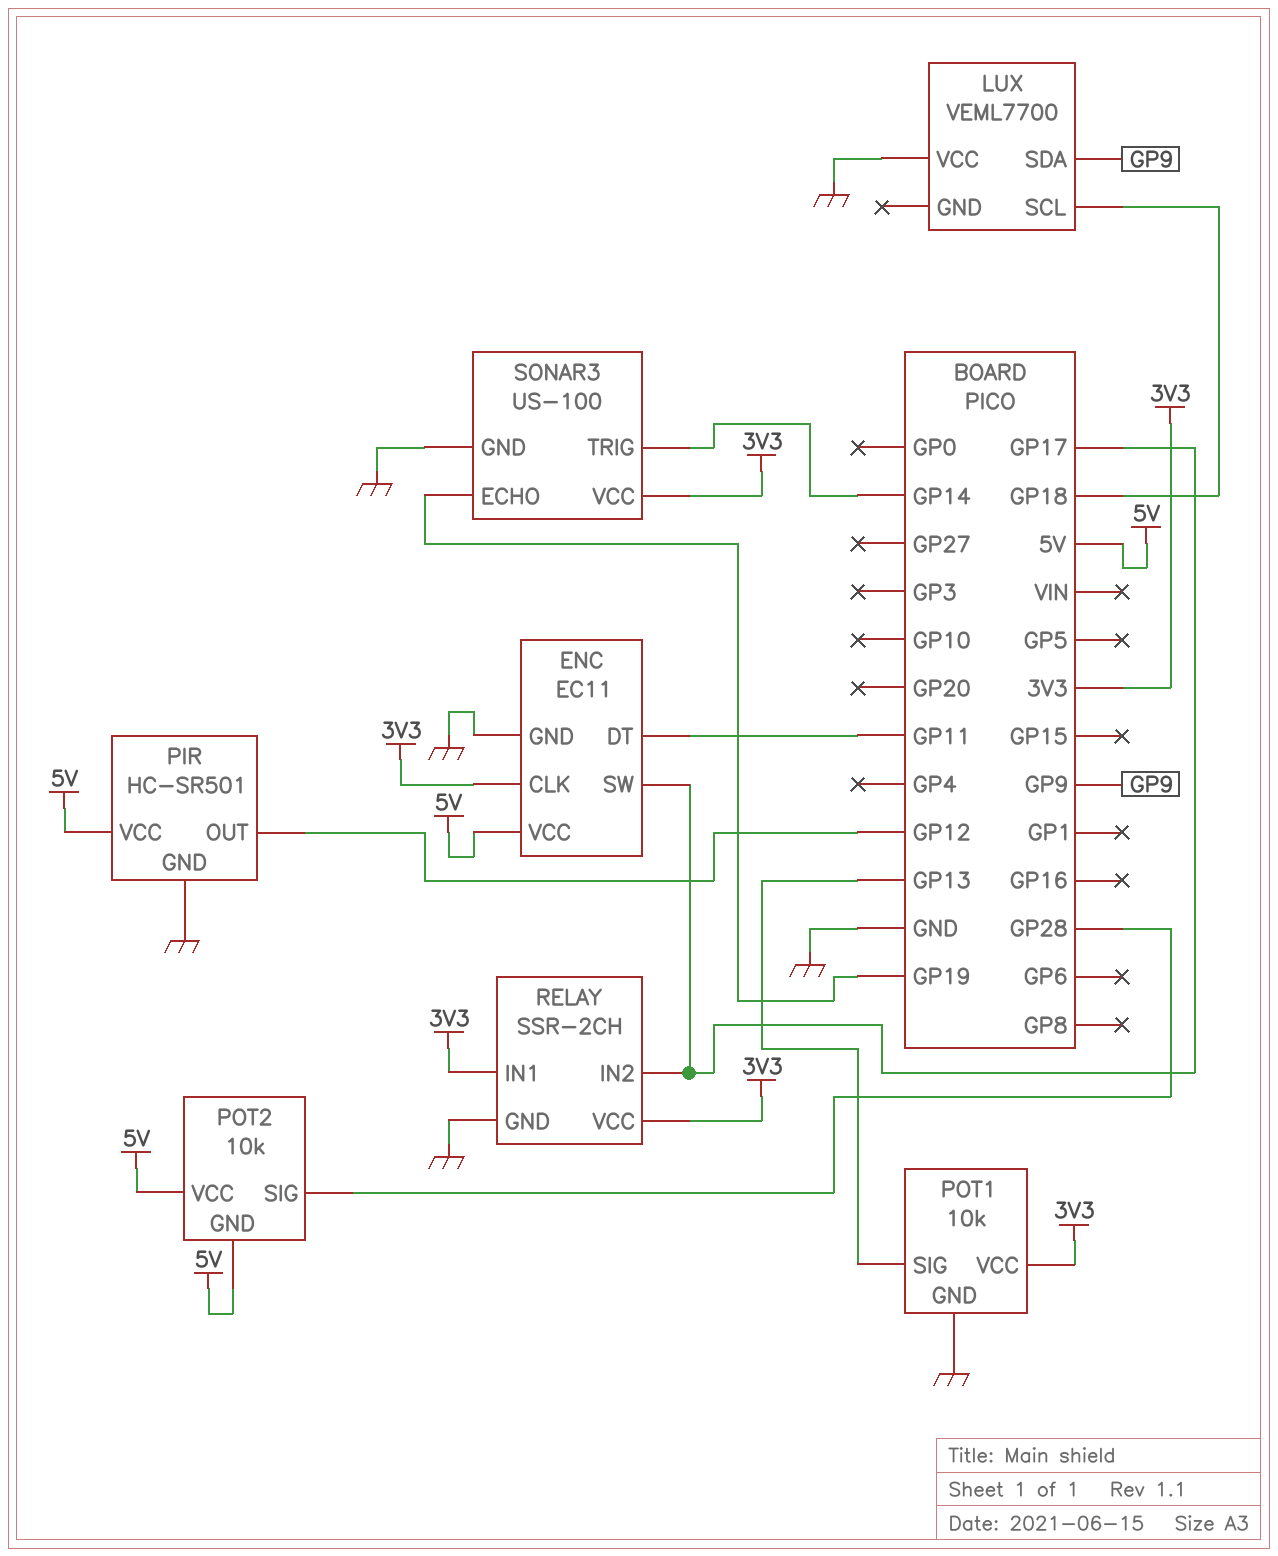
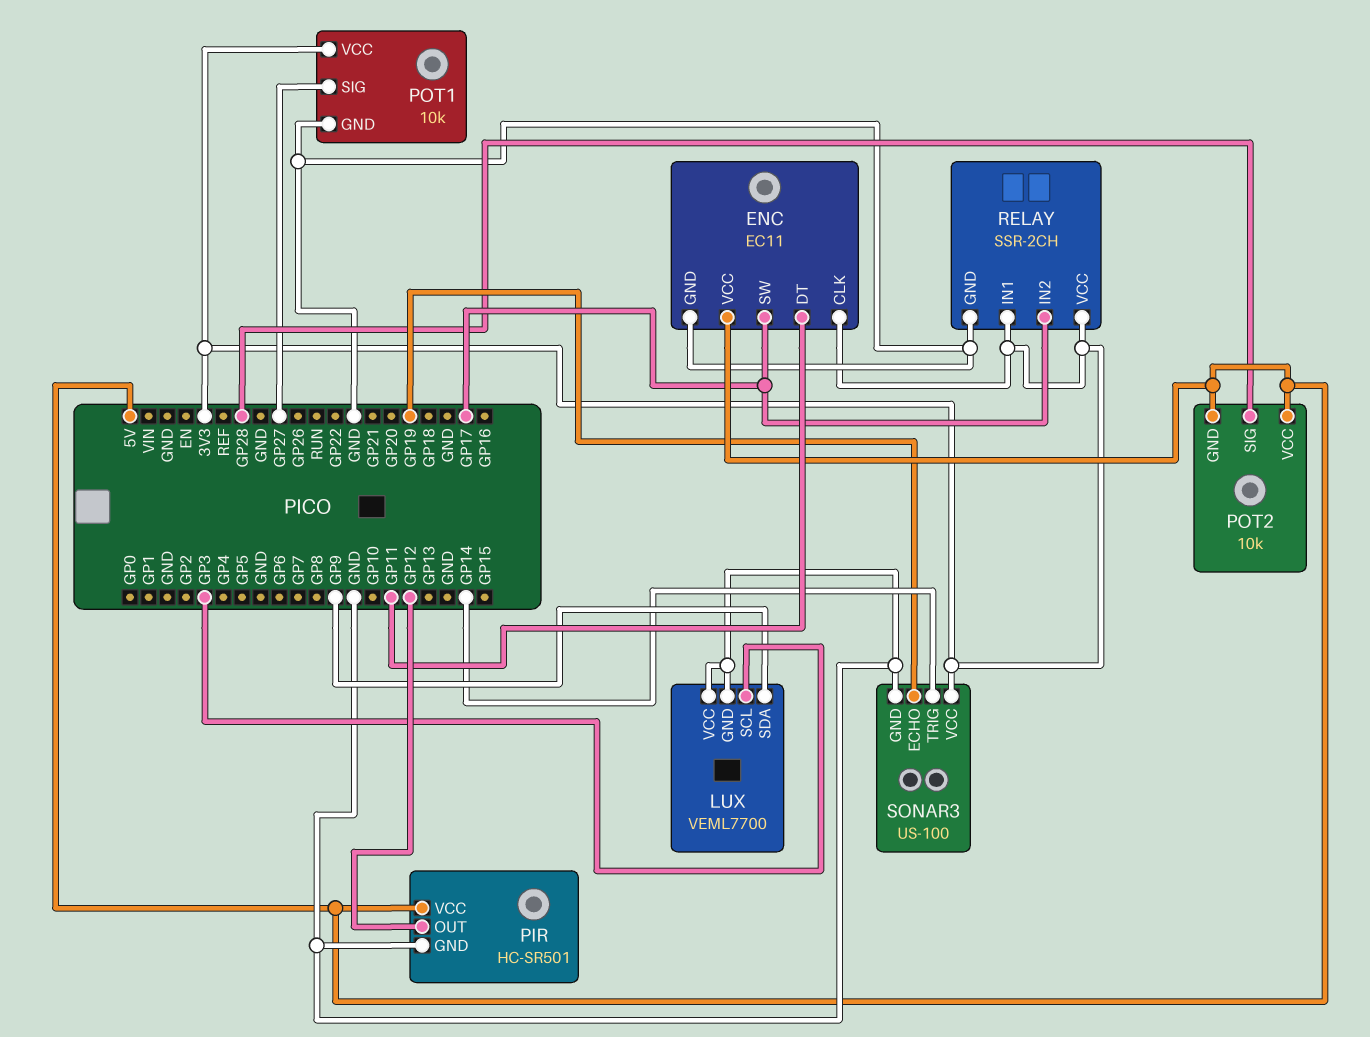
LUX pin GND: none -> GND
LUX pin SCL: GP18 -> GP3
POT1 pin SIG: GP13 -> GP27

